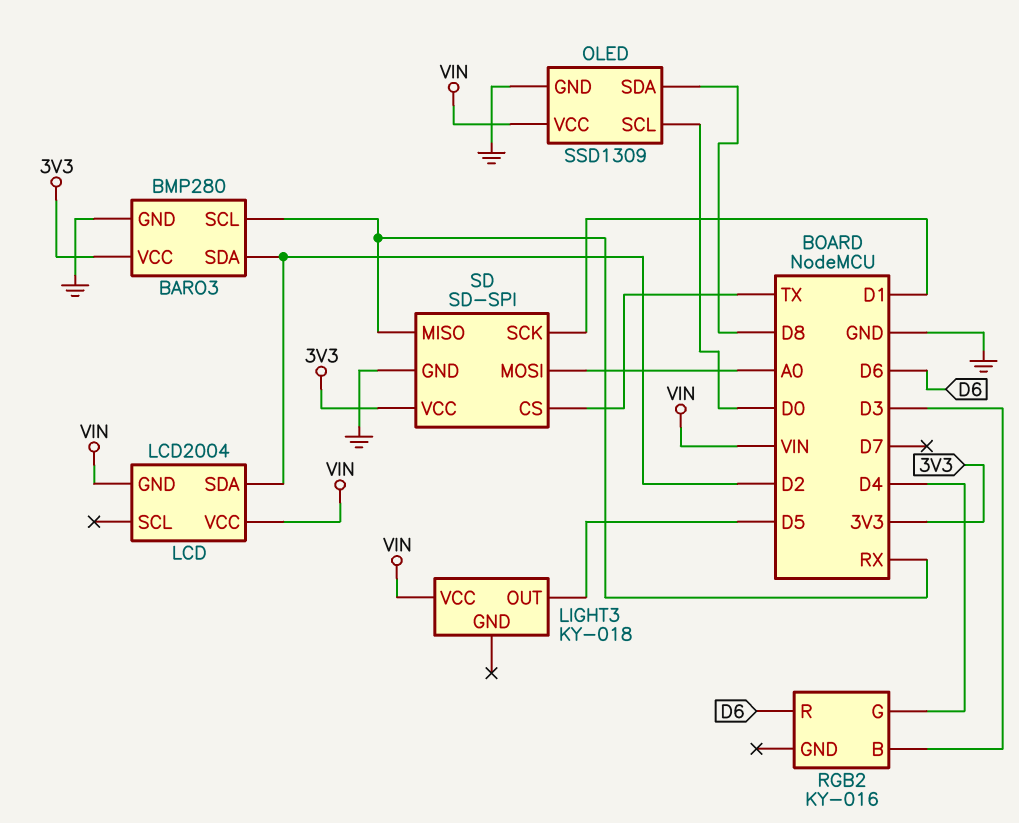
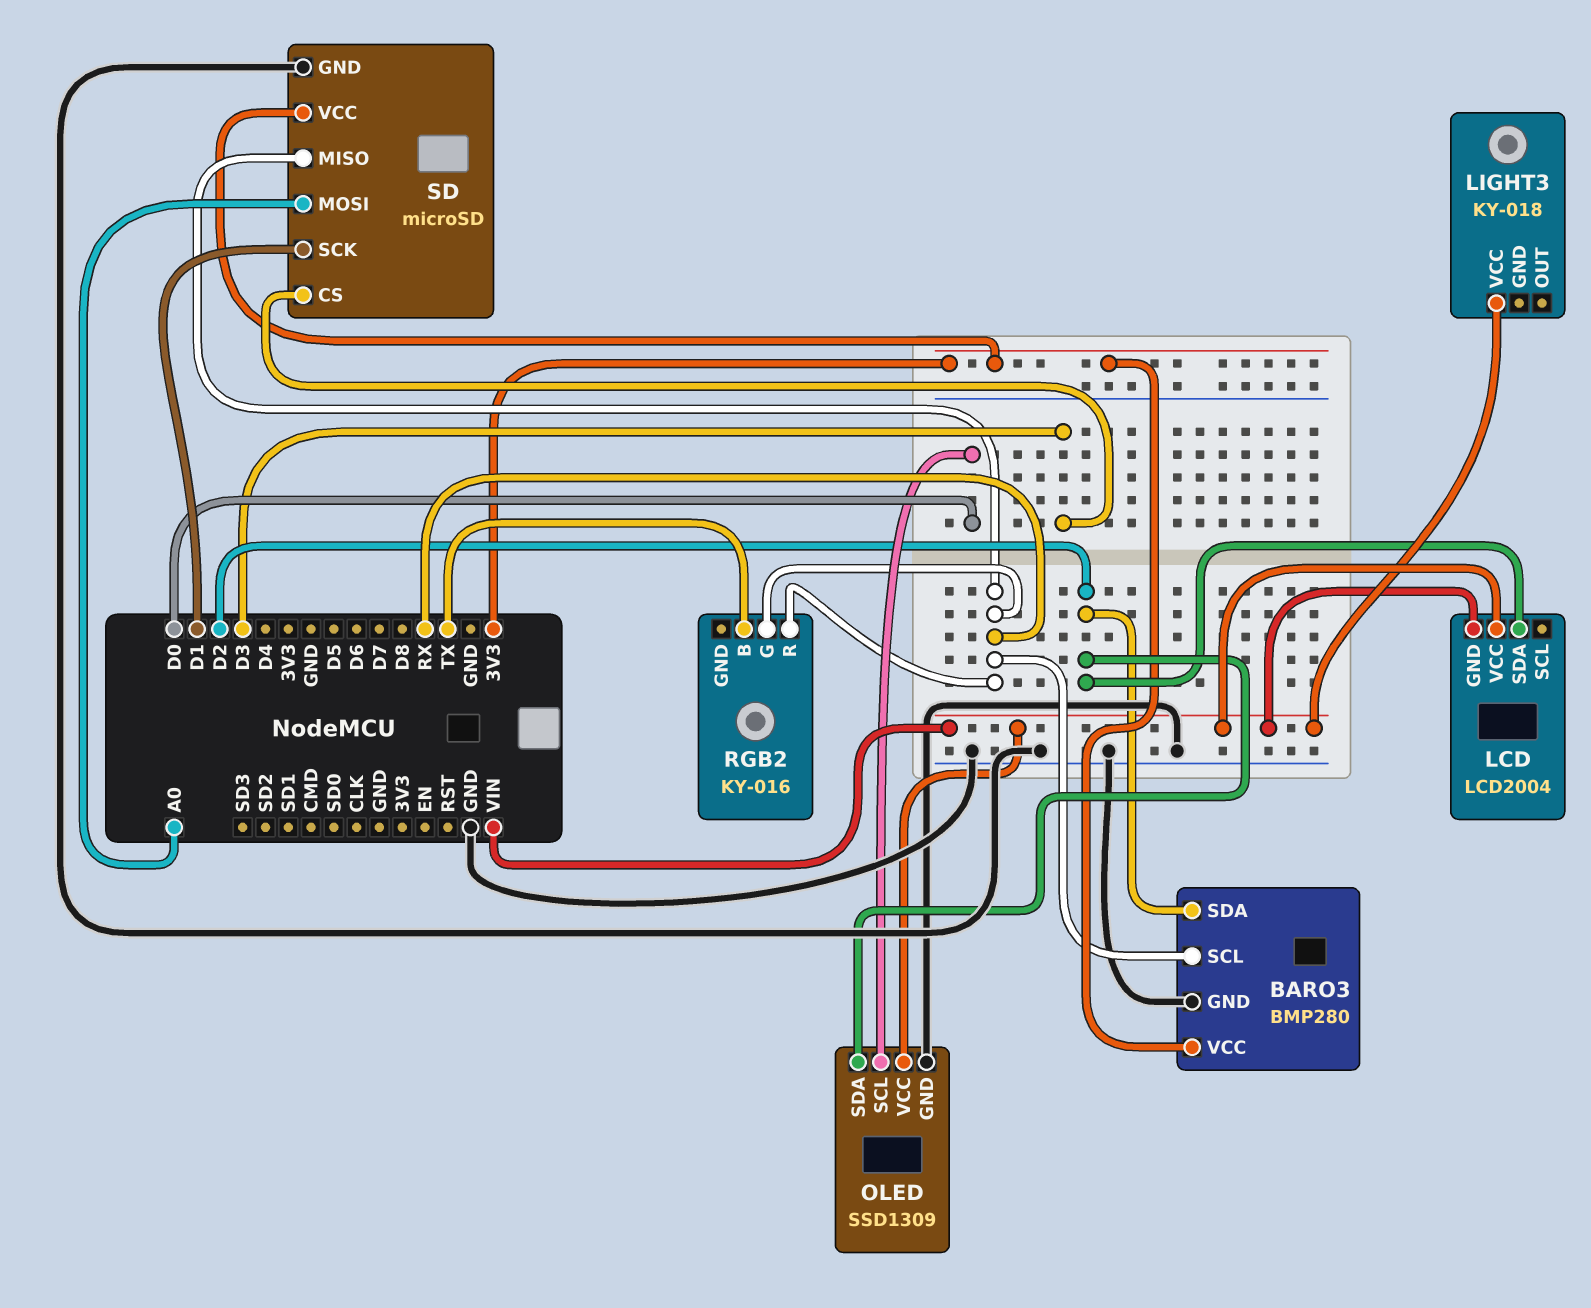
LIGHT3 pin OUT: D5 -> none
OLED pin SDA: D8 -> D2
RGB2 pin B: D3 -> TX
RGB2 pin G: D4 -> RX
RGB2 pin R: D6 -> RX
SD: SD-SPI -> microSD
SD pin CS: TX -> D3

